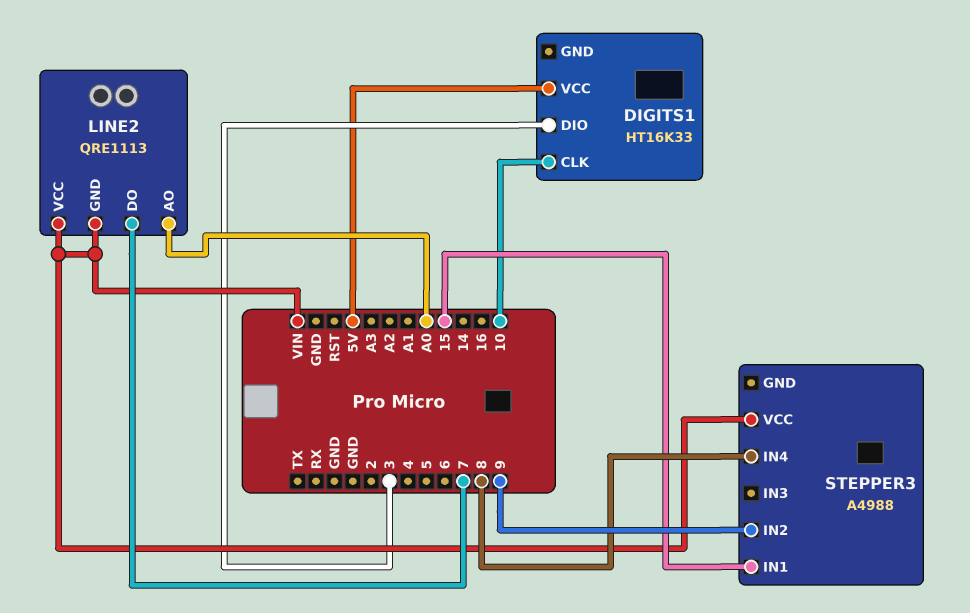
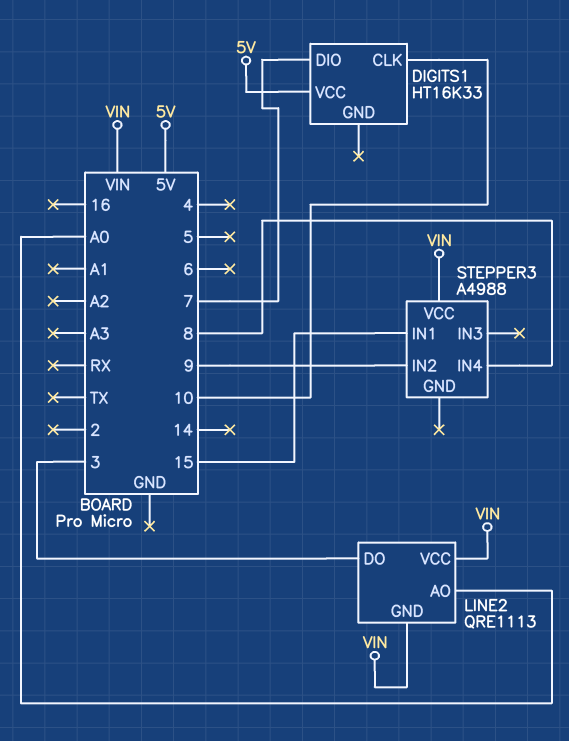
DIGITS1 pin DIO: 3 -> 7
LINE2 pin DO: 7 -> 3

